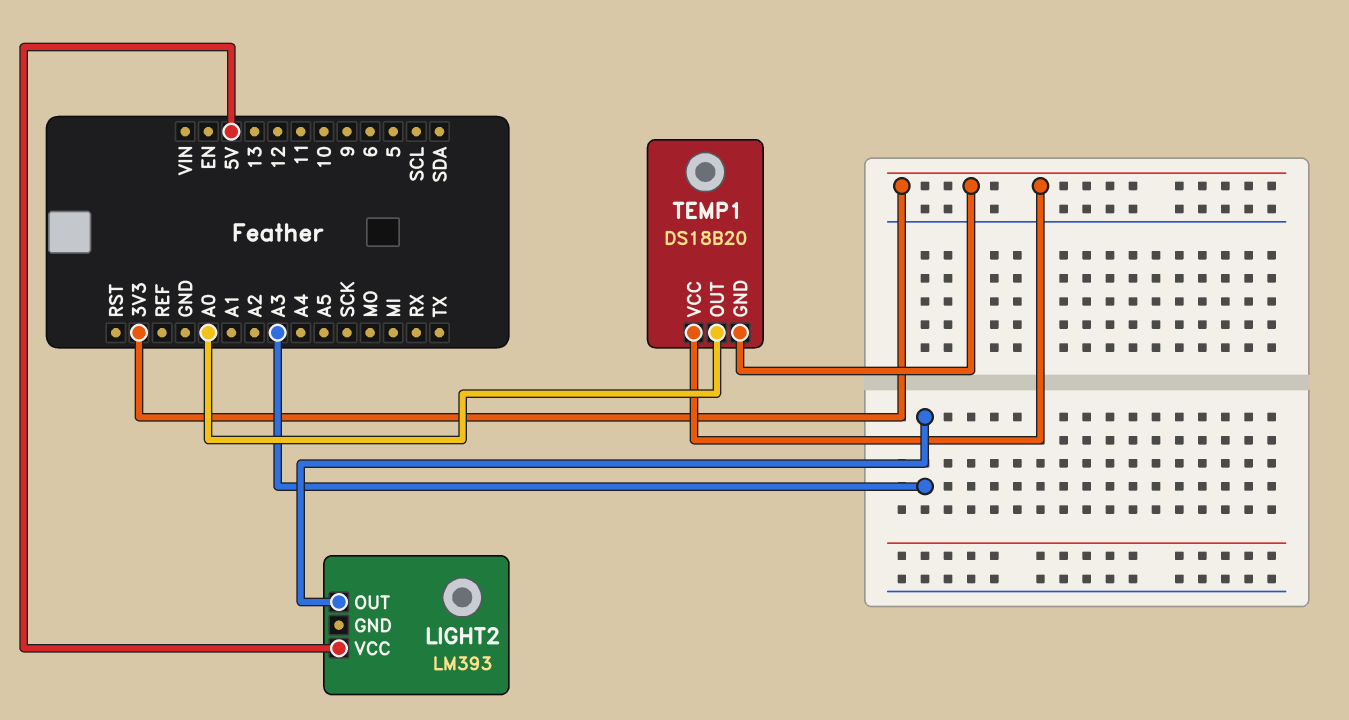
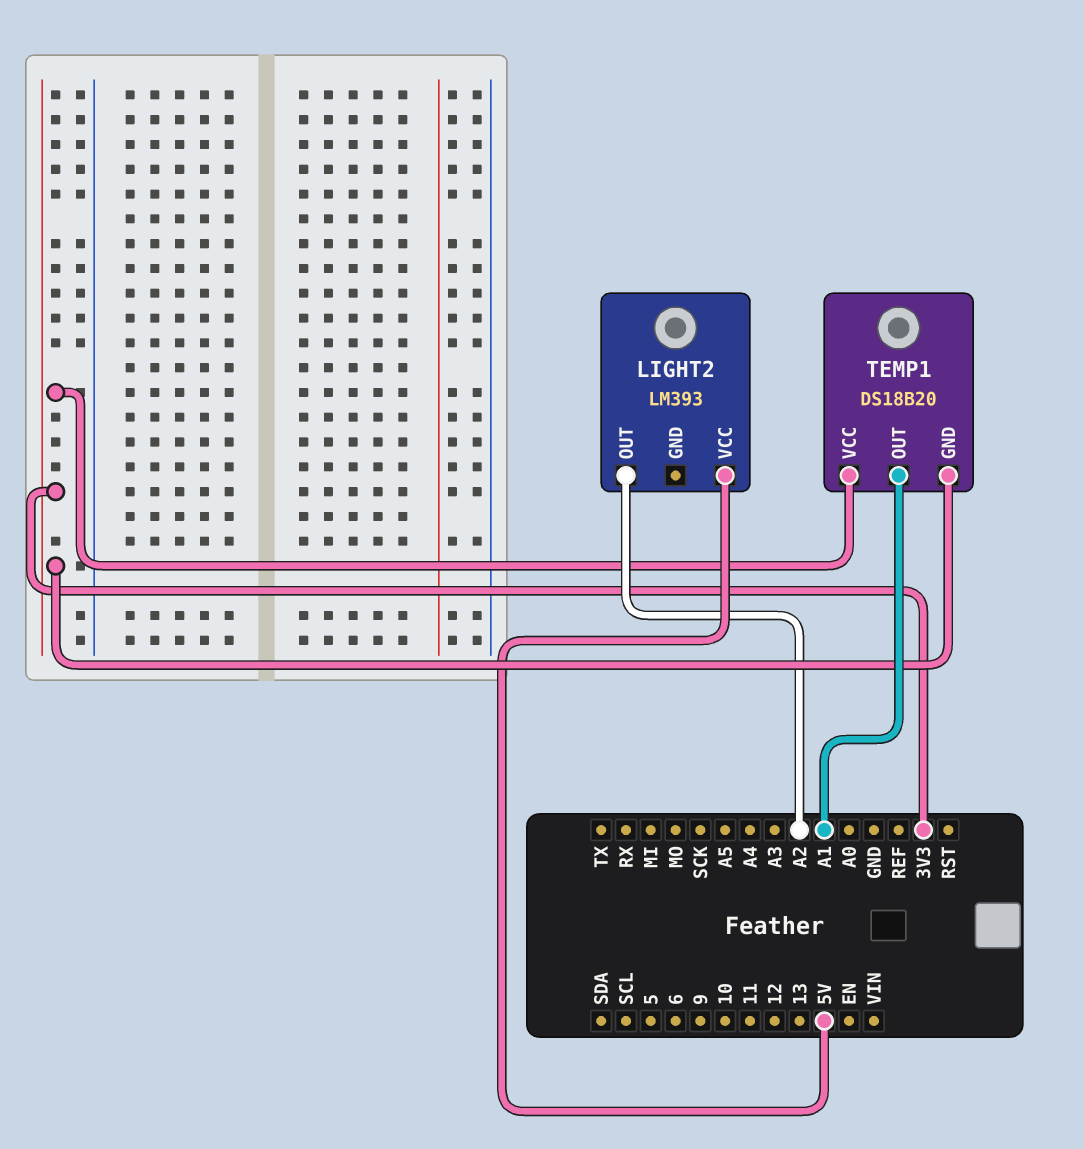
LIGHT2 pin OUT: A3 -> A2
TEMP1 pin OUT: A0 -> A1

